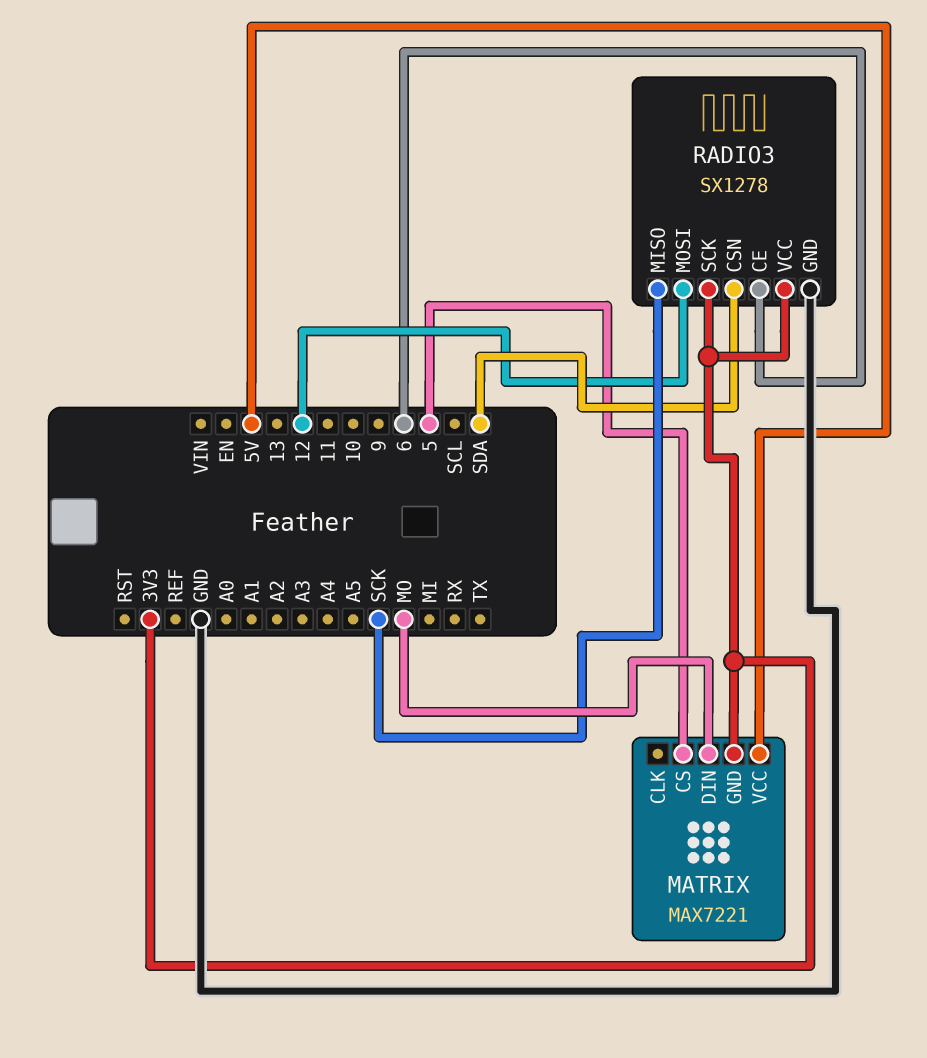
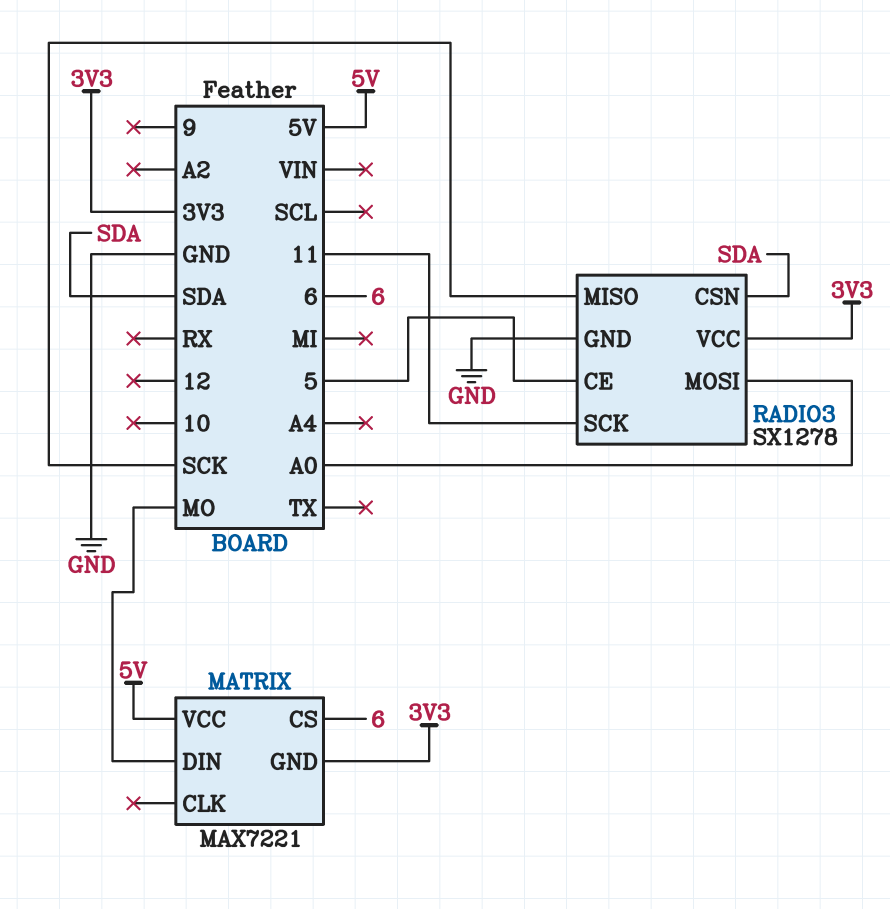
MATRIX pin CS: 5 -> 6
RADIO3 pin CE: 6 -> 5
RADIO3 pin MOSI: 12 -> A0
RADIO3 pin SCK: 3V3 -> 11

